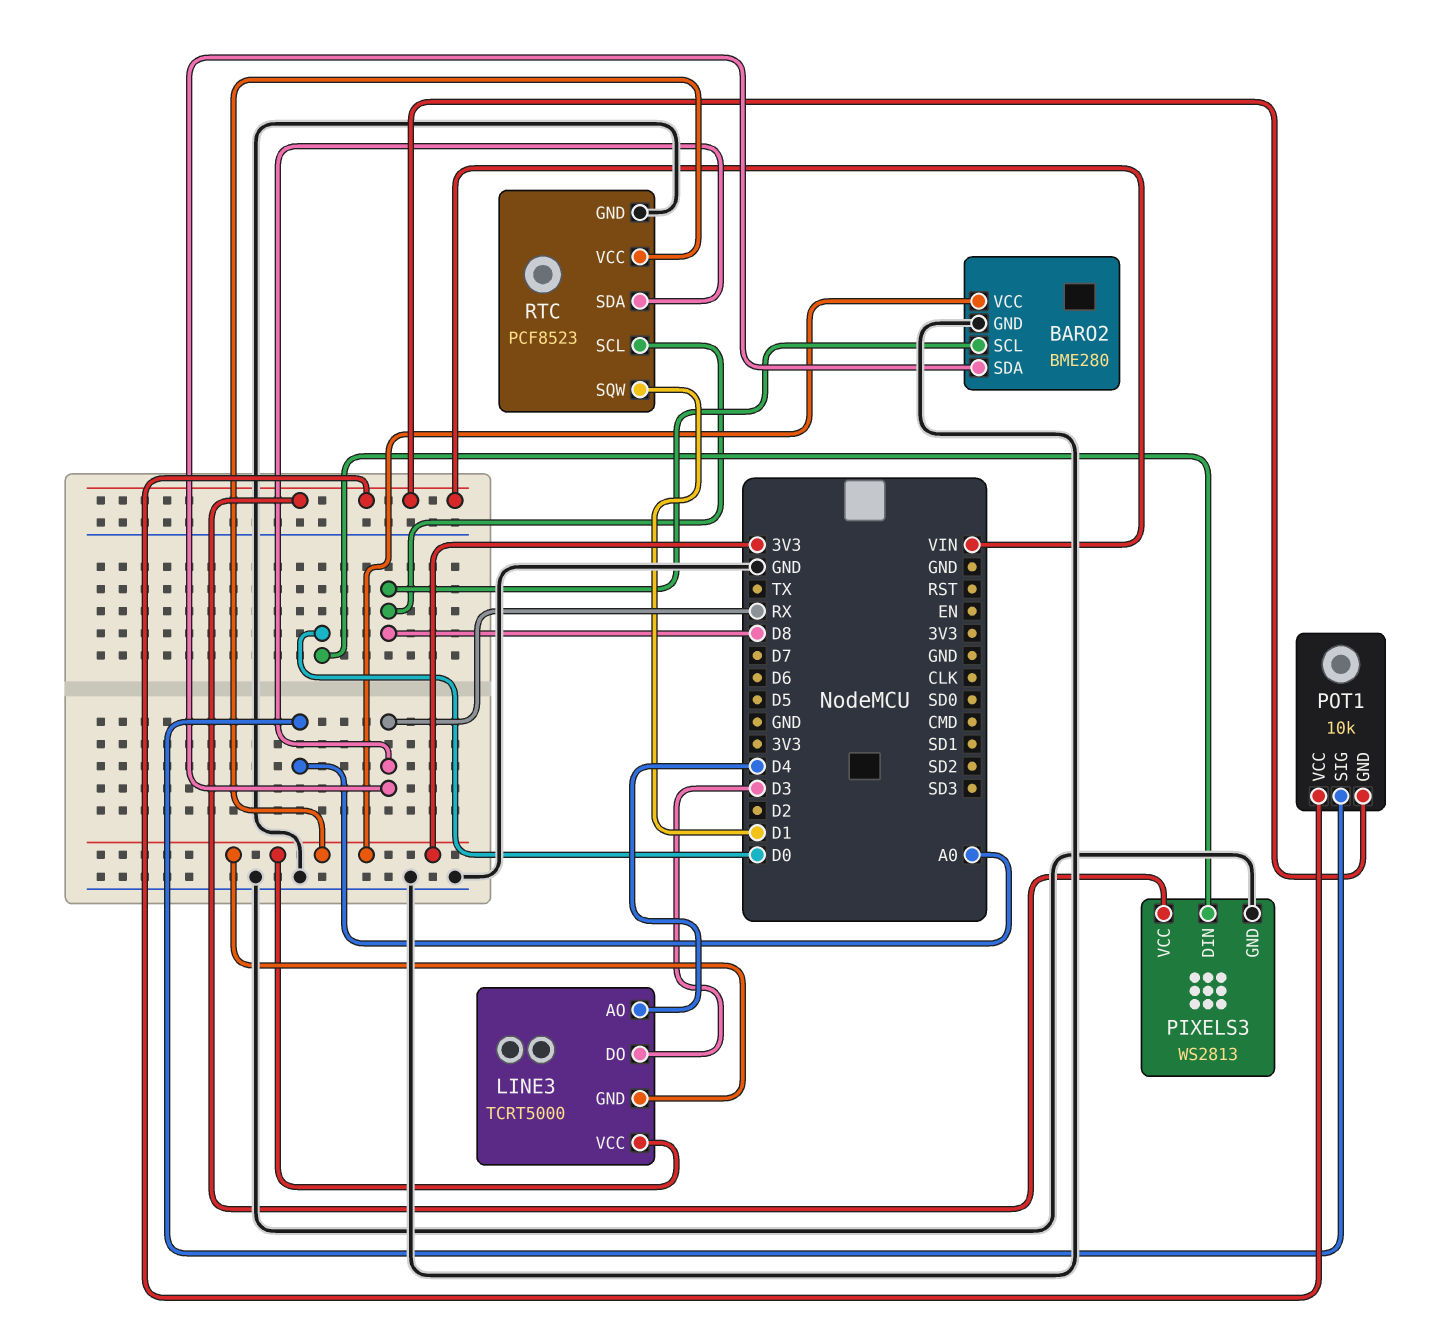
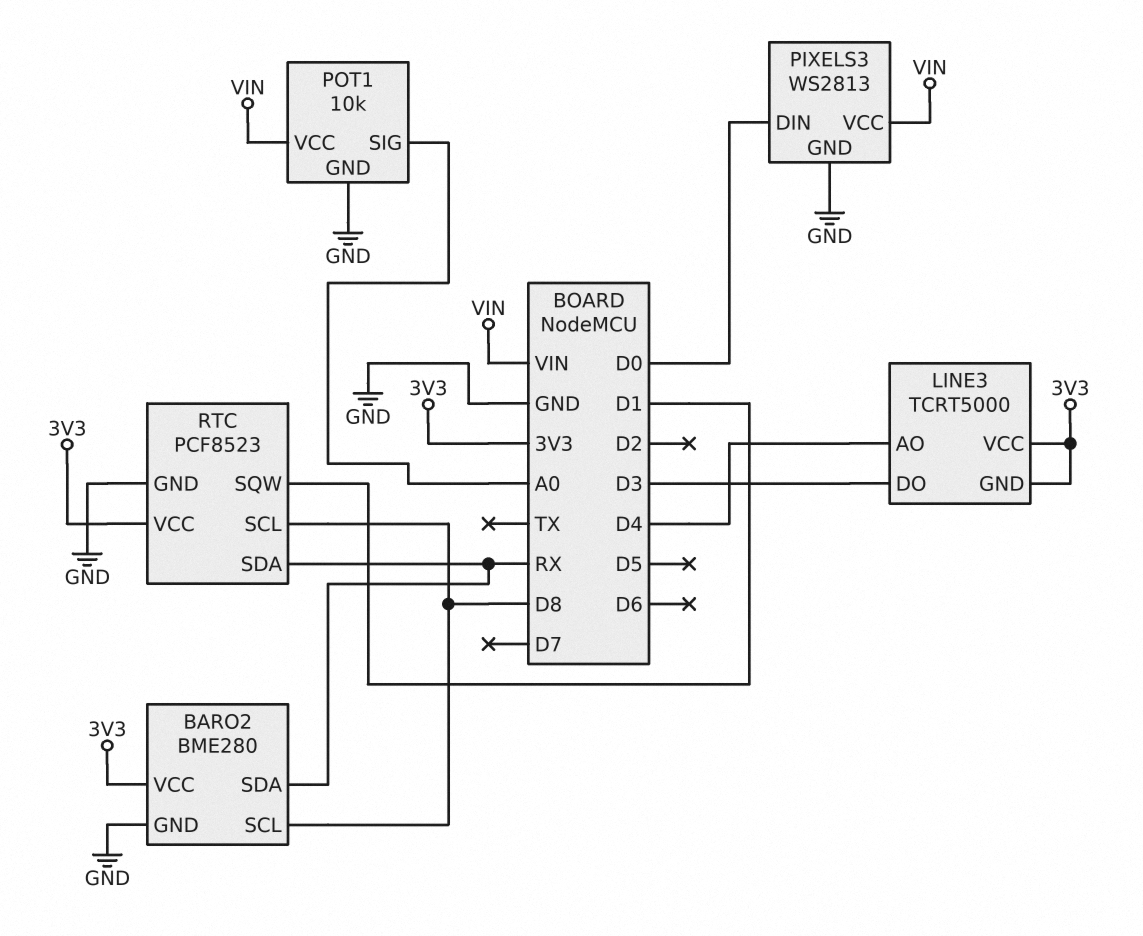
POT1 pin GND: VIN -> GND

